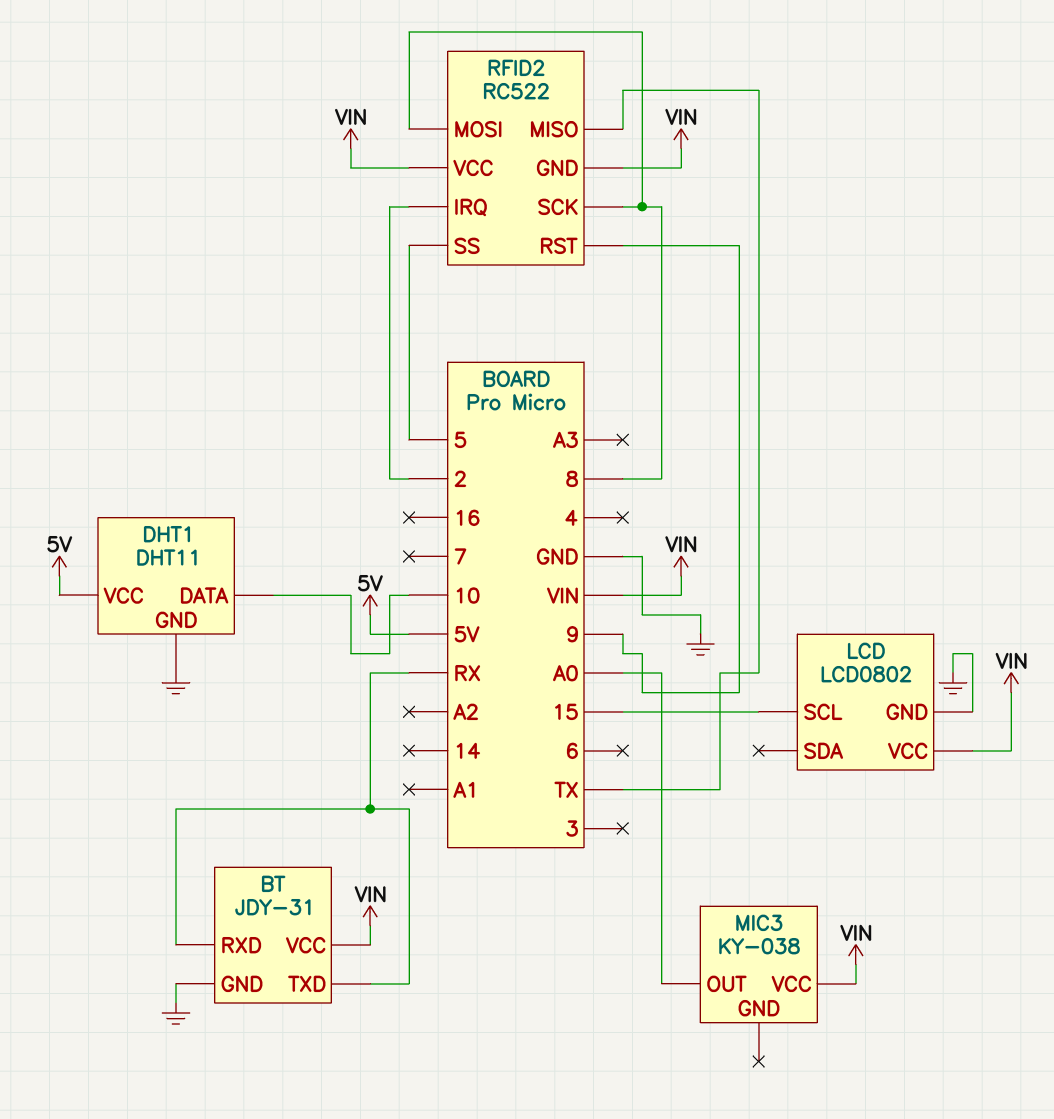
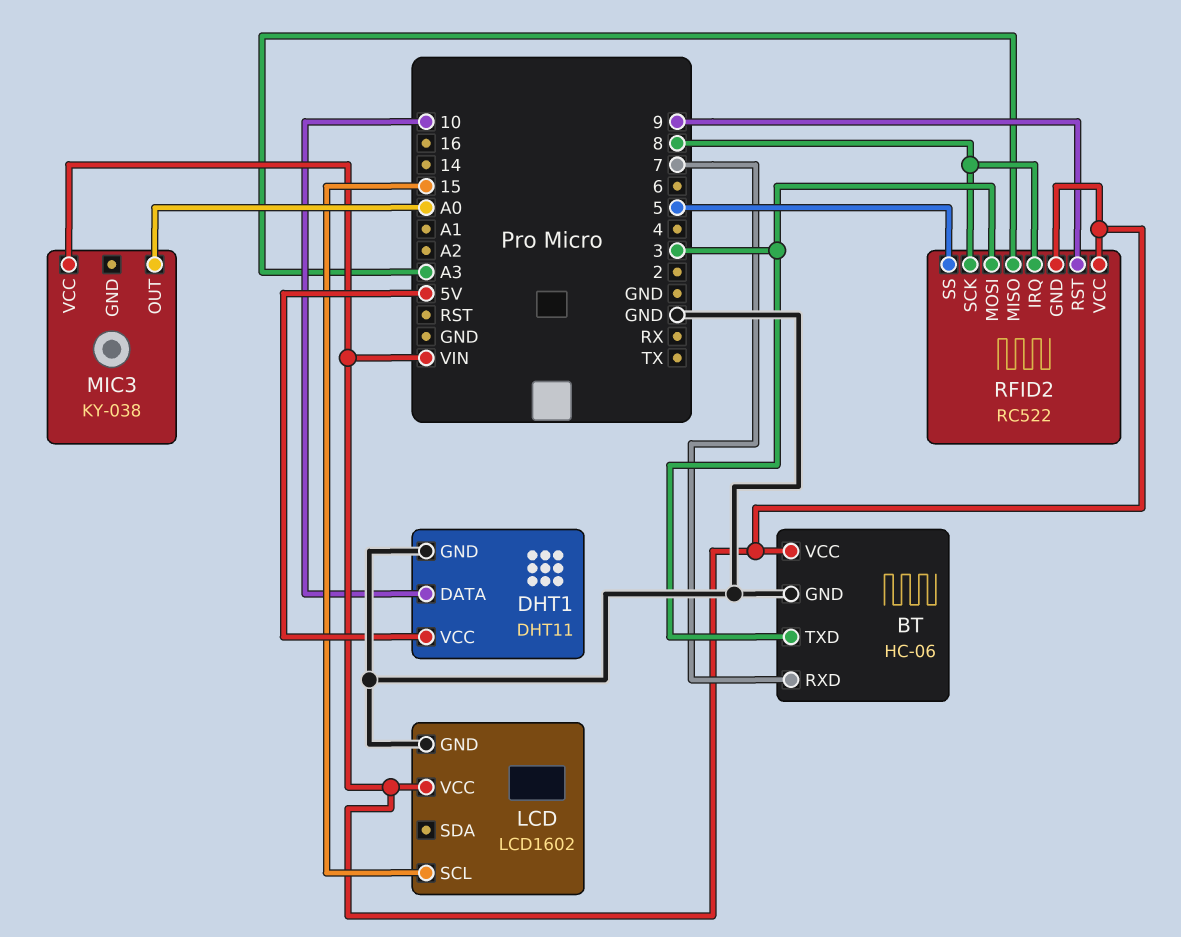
BT: JDY-31 -> HC-06
BT pin RXD: RX -> 7
BT pin TXD: RX -> 3
LCD: LCD0802 -> LCD1602
RFID2 pin IRQ: 2 -> 8
RFID2 pin MISO: TX -> A3
RFID2 pin MOSI: 8 -> 3

